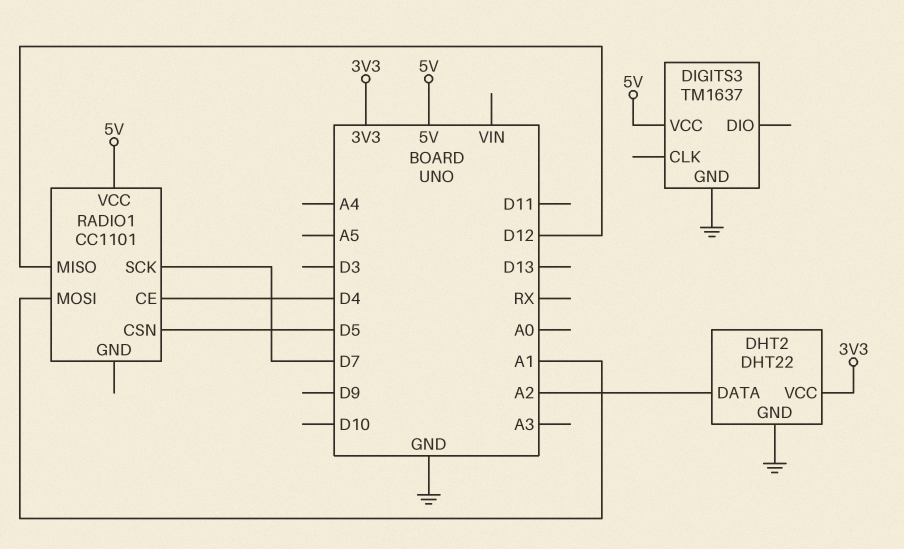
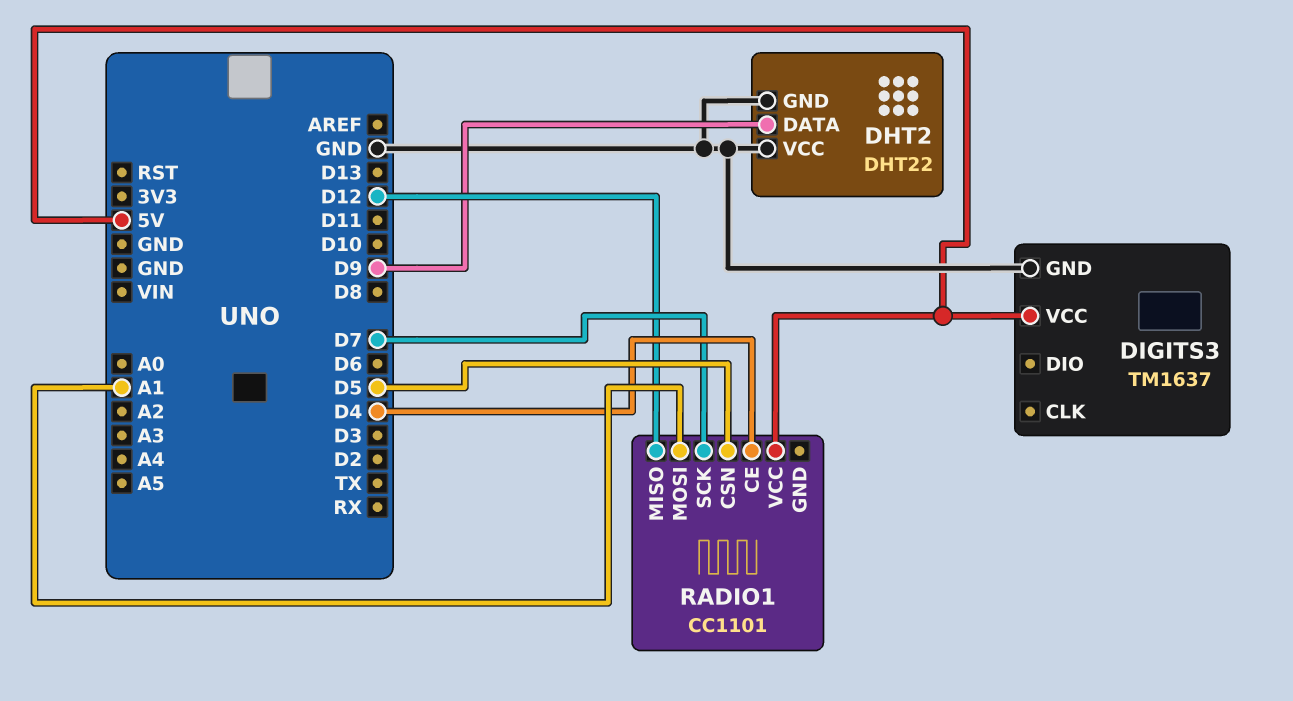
DHT2 pin DATA: A2 -> D9
DHT2 pin VCC: 3V3 -> GND

